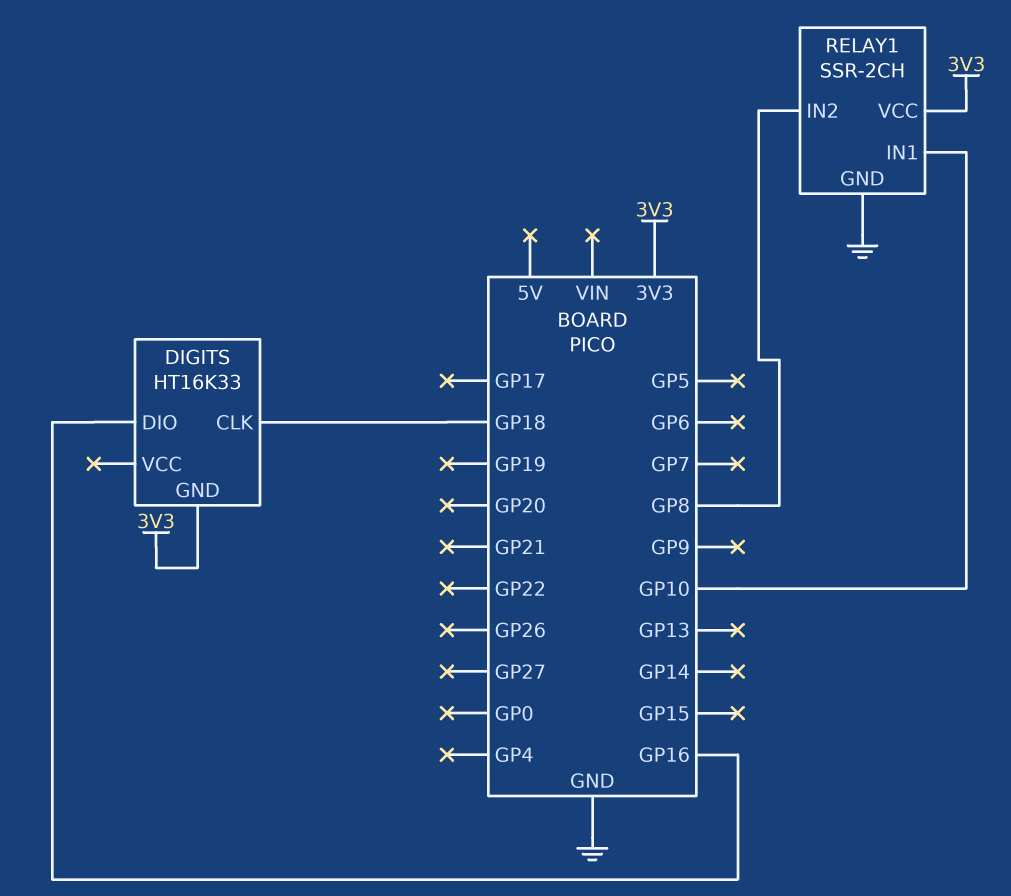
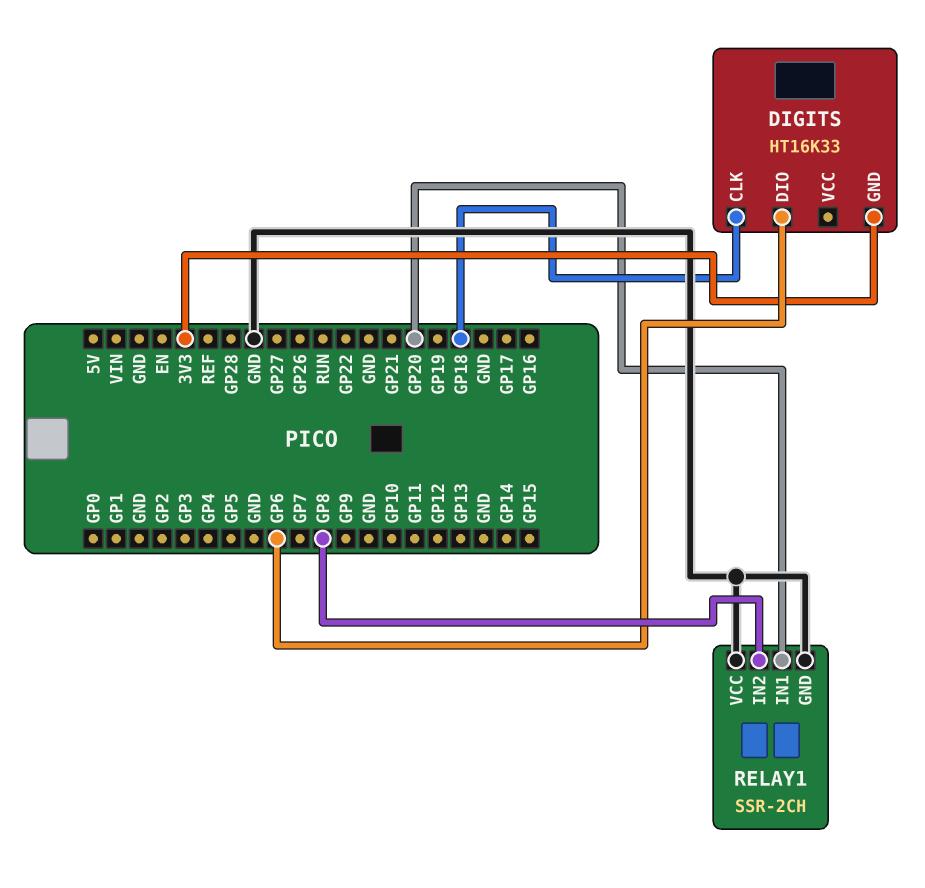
DIGITS pin DIO: GP16 -> GP6
RELAY1 pin IN1: GP10 -> GP20
RELAY1 pin VCC: 3V3 -> GND

